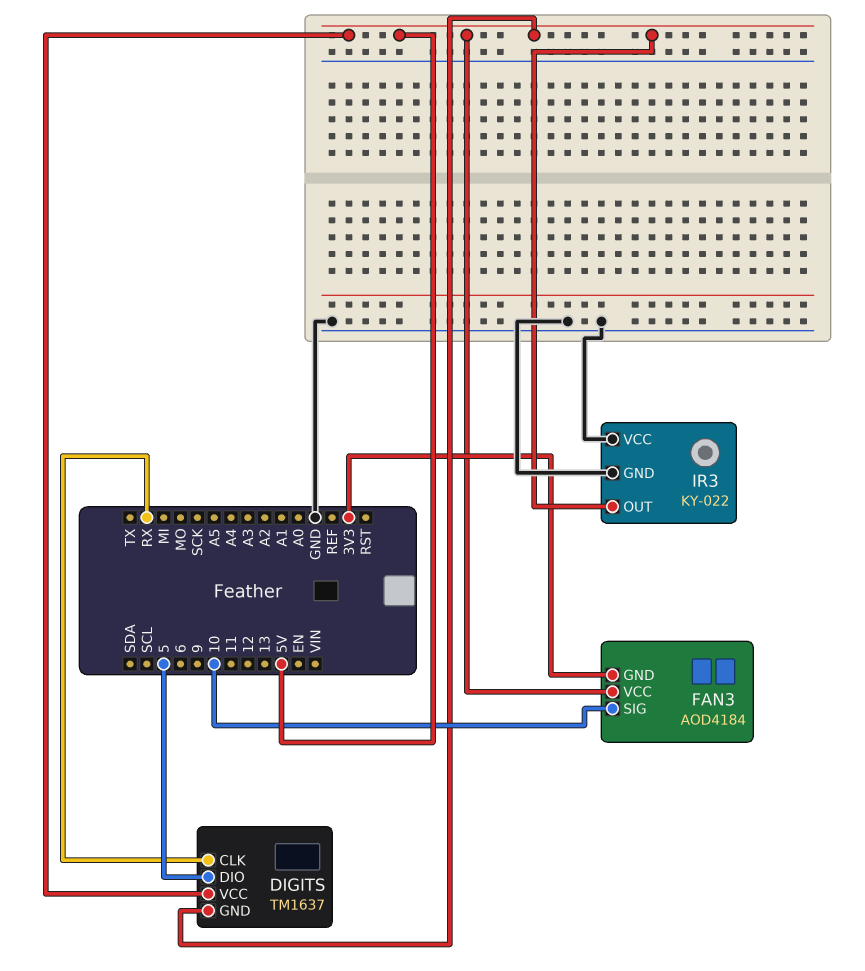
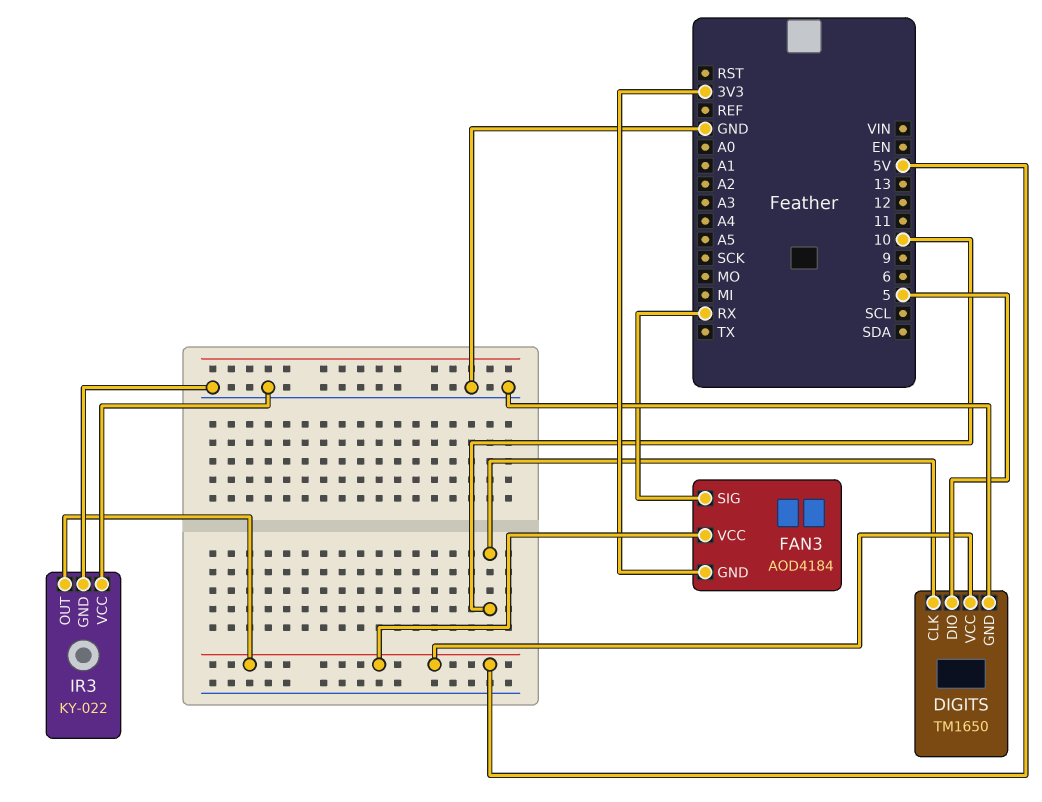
DIGITS: TM1637 -> TM1650
DIGITS pin CLK: RX -> 10
DIGITS pin GND: 5V -> GND
FAN3 pin SIG: 10 -> RX

